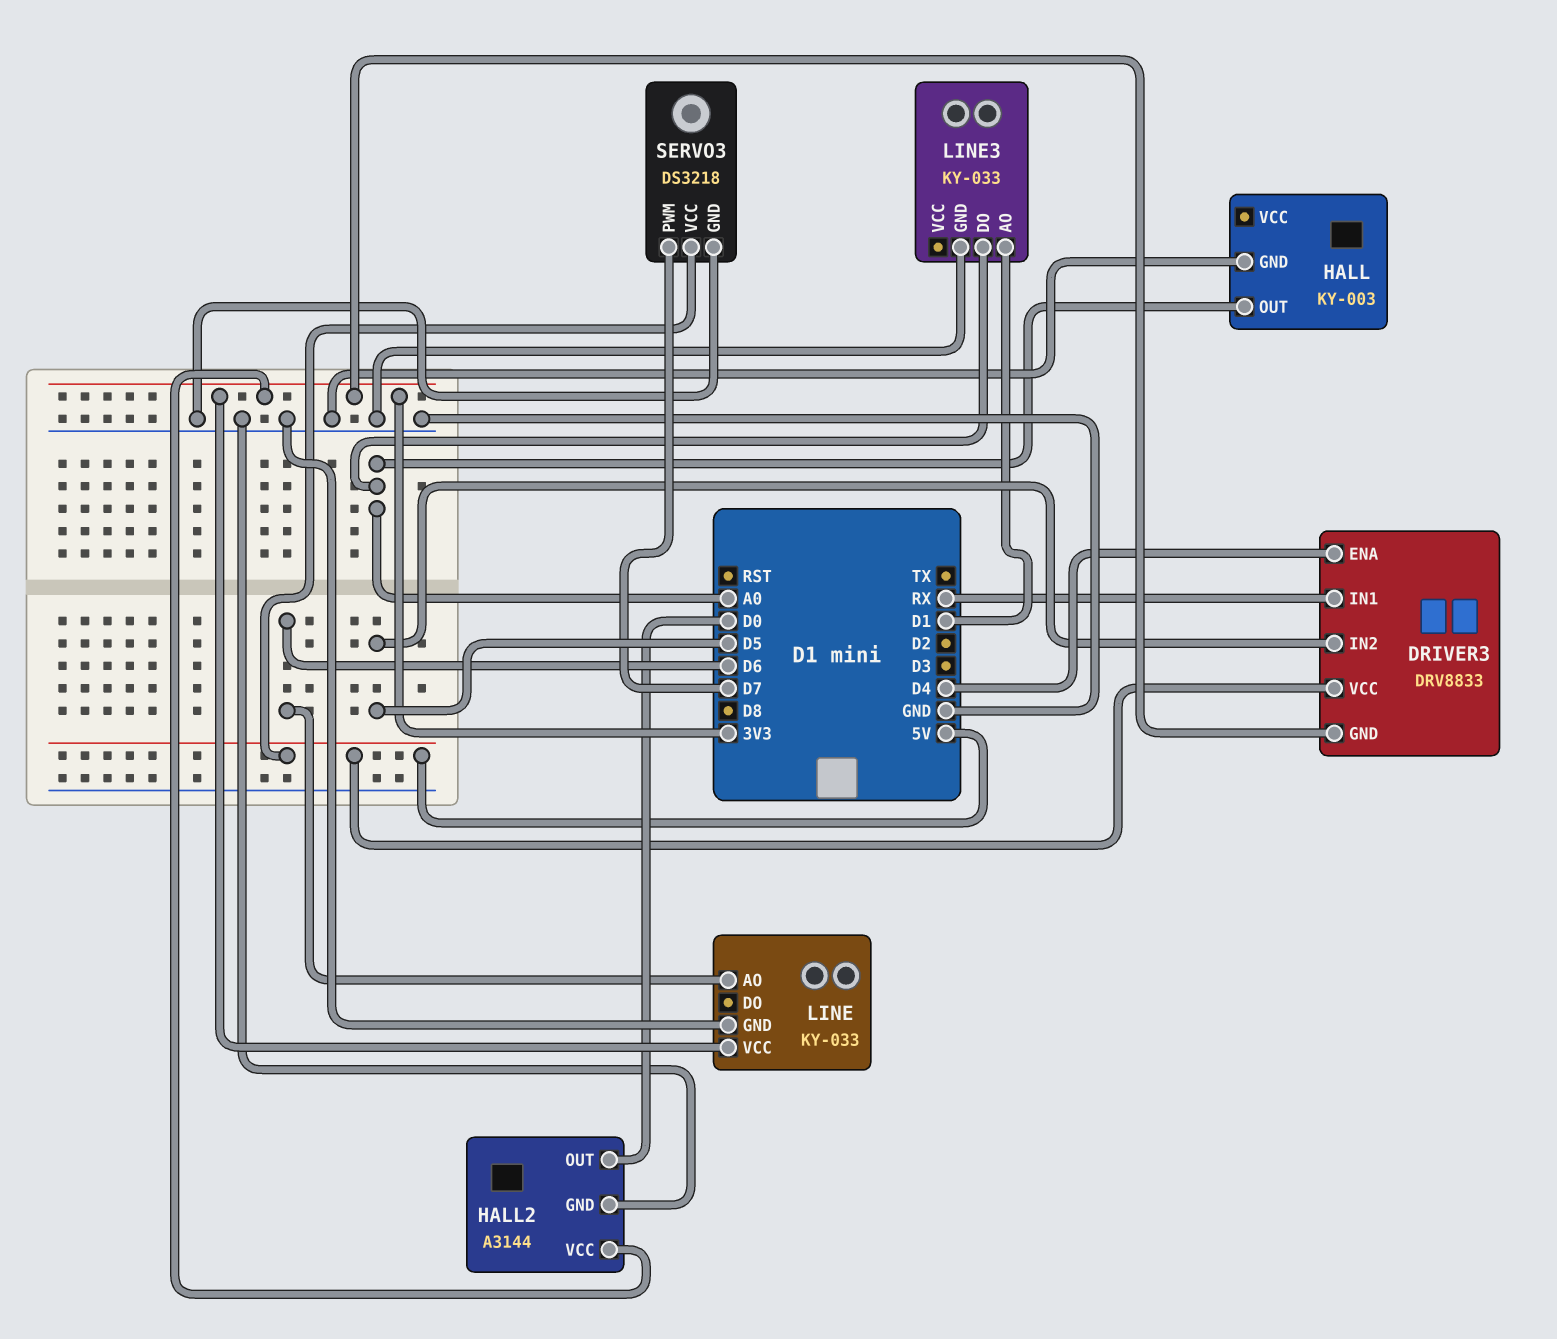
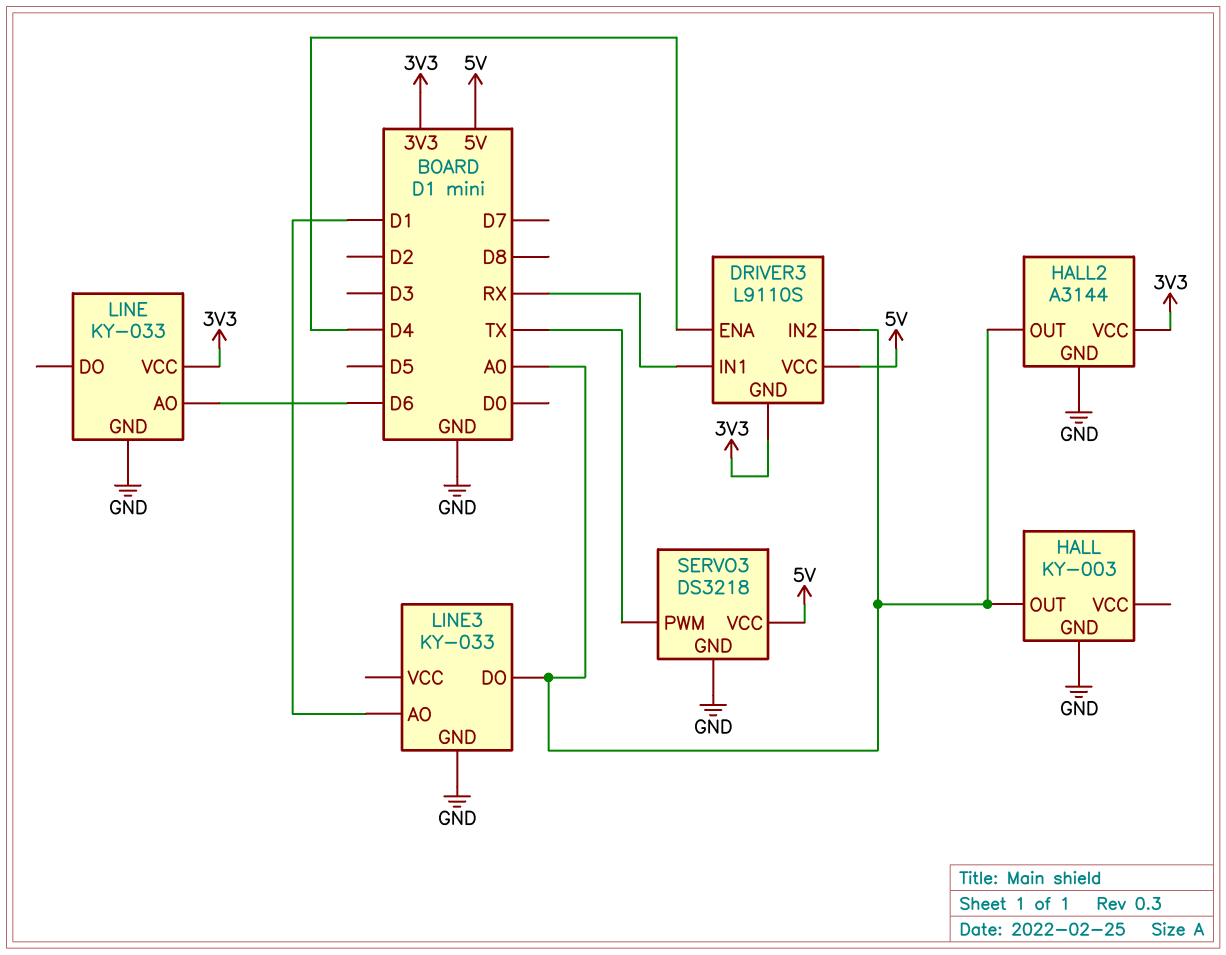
DRIVER3: DRV8833 -> L9110S
DRIVER3 pin IN2: D5 -> A0
HALL2 pin OUT: D0 -> A0
SERVO3 pin PWM: D7 -> TX

